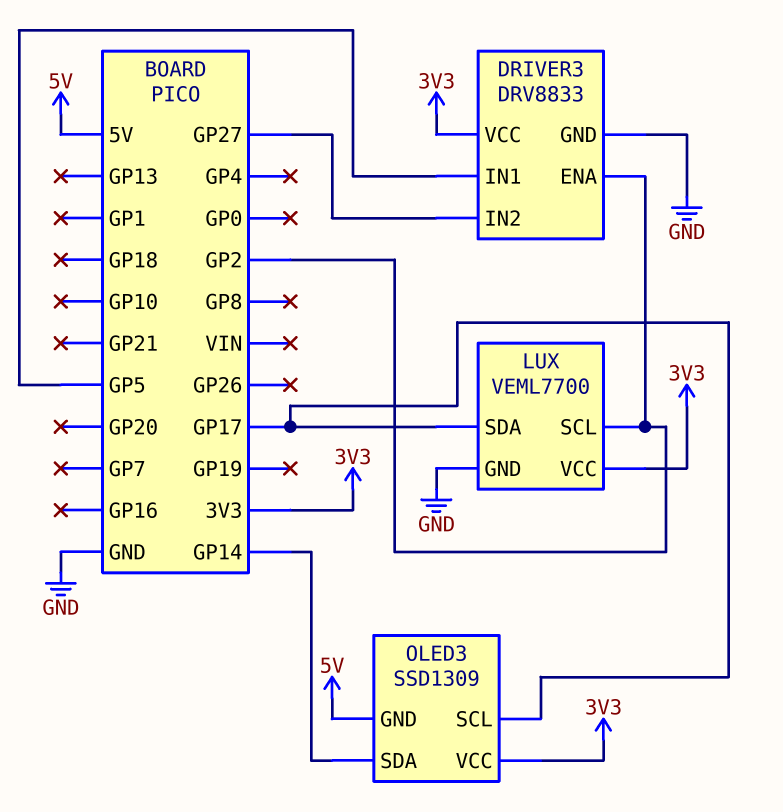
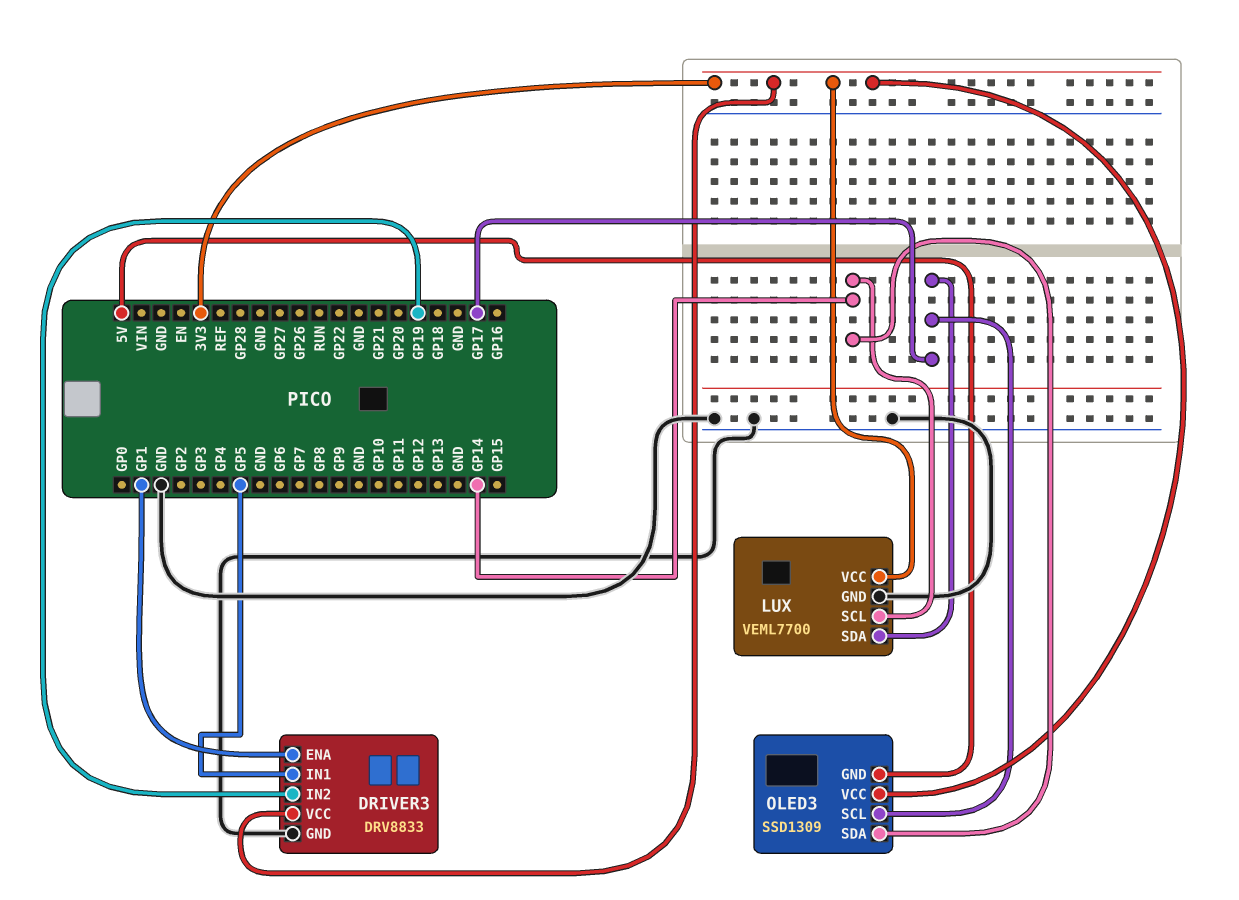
DRIVER3 pin ENA: GP2 -> GP1
DRIVER3 pin IN2: GP27 -> GP19
LUX pin SCL: GP2 -> GP14

